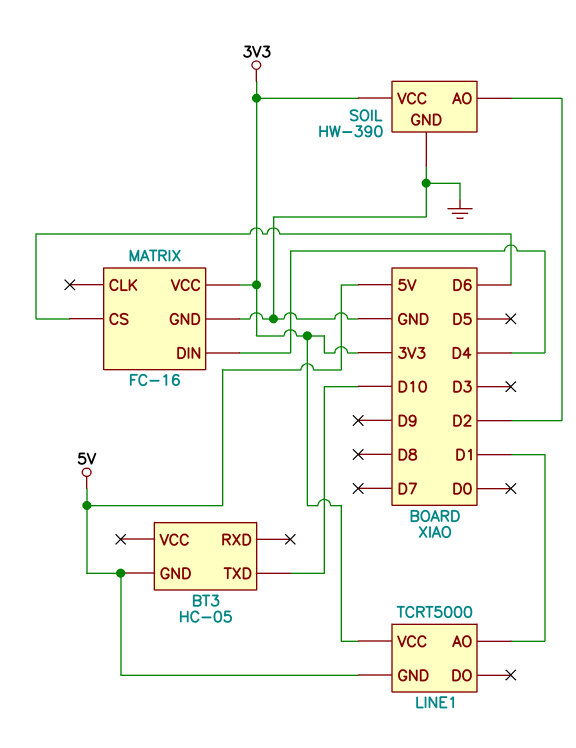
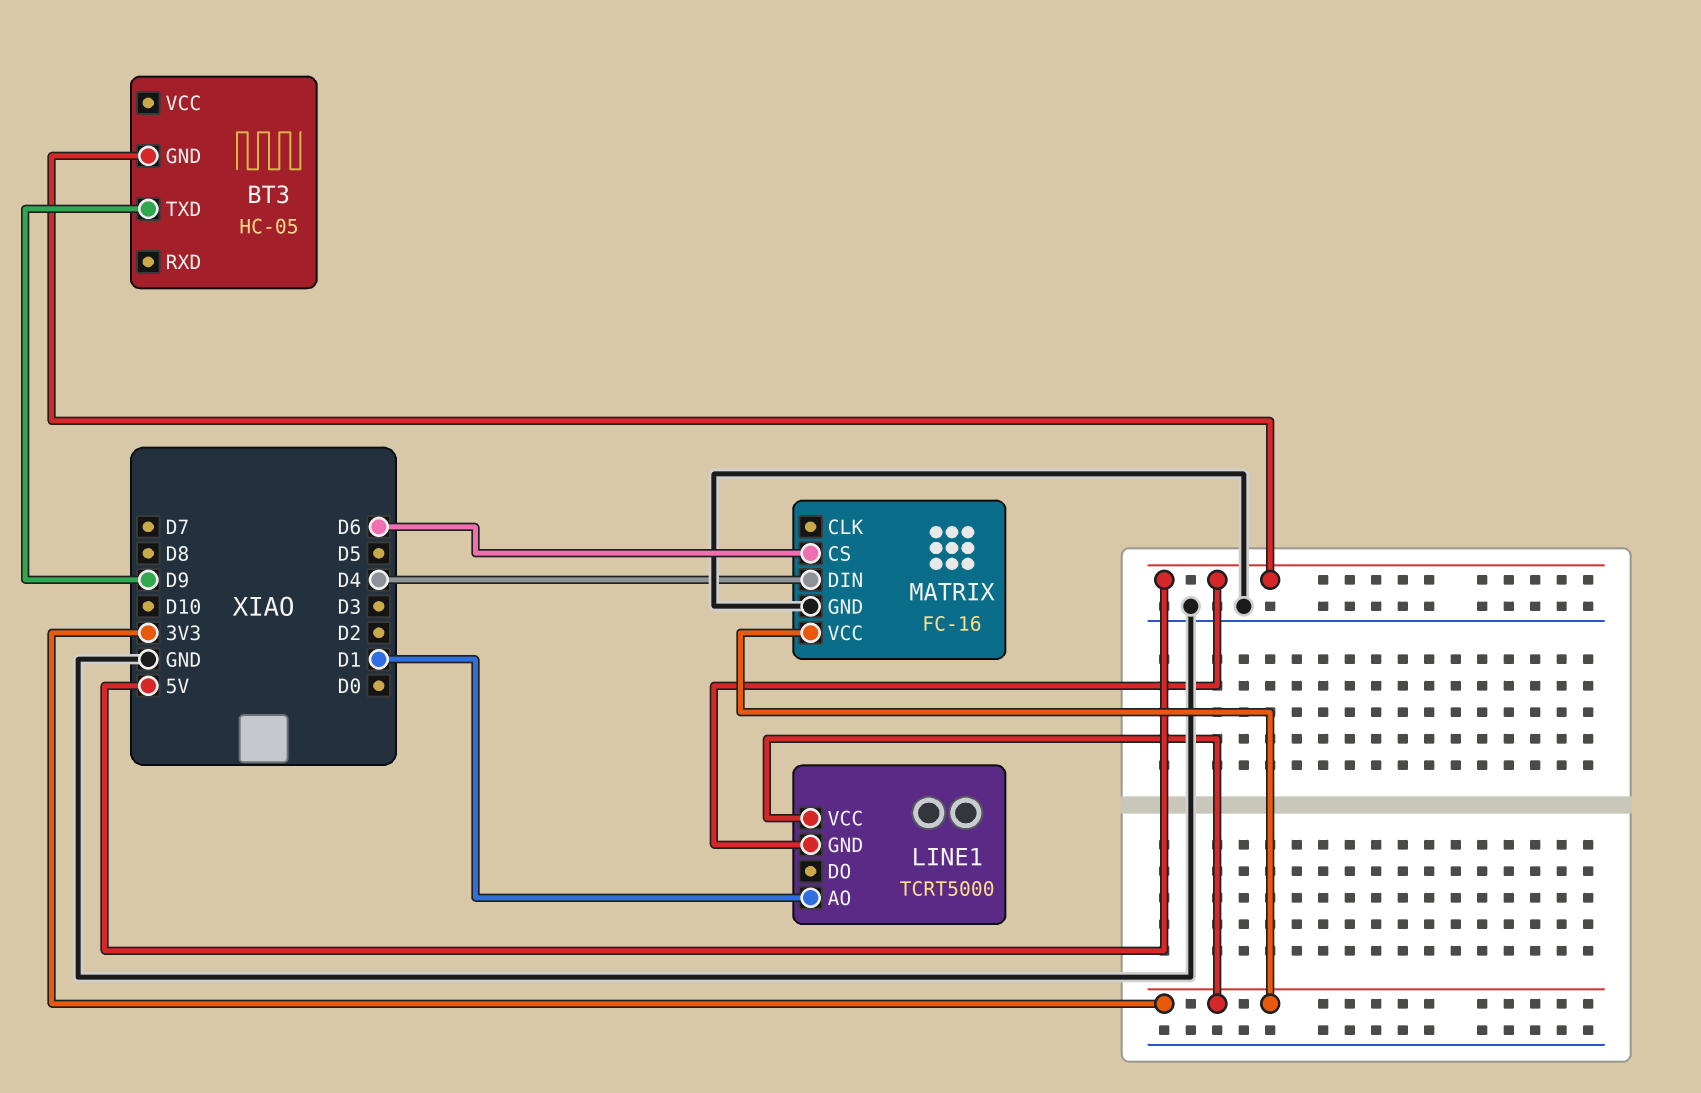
BT3 pin TXD: D10 -> D9
SOIL: HW-390 -> none
SOIL pin AO: D2 -> none
SOIL pin GND: GND -> none
SOIL pin VCC: 3V3 -> none

